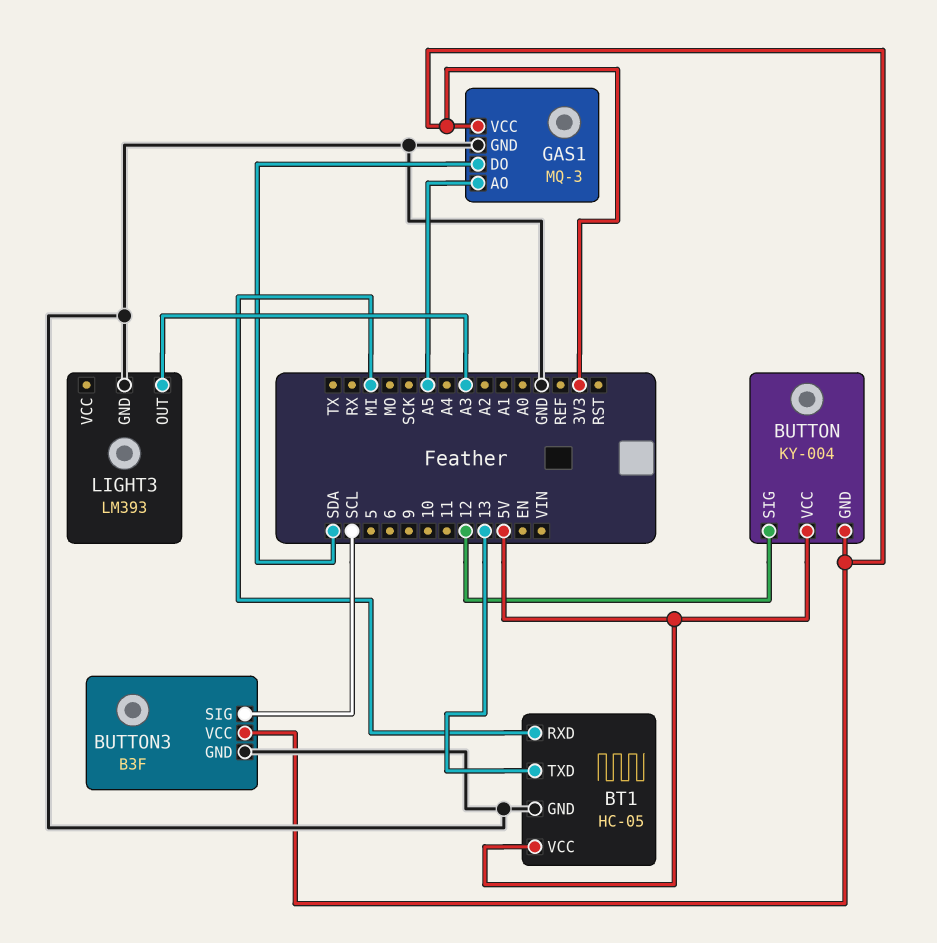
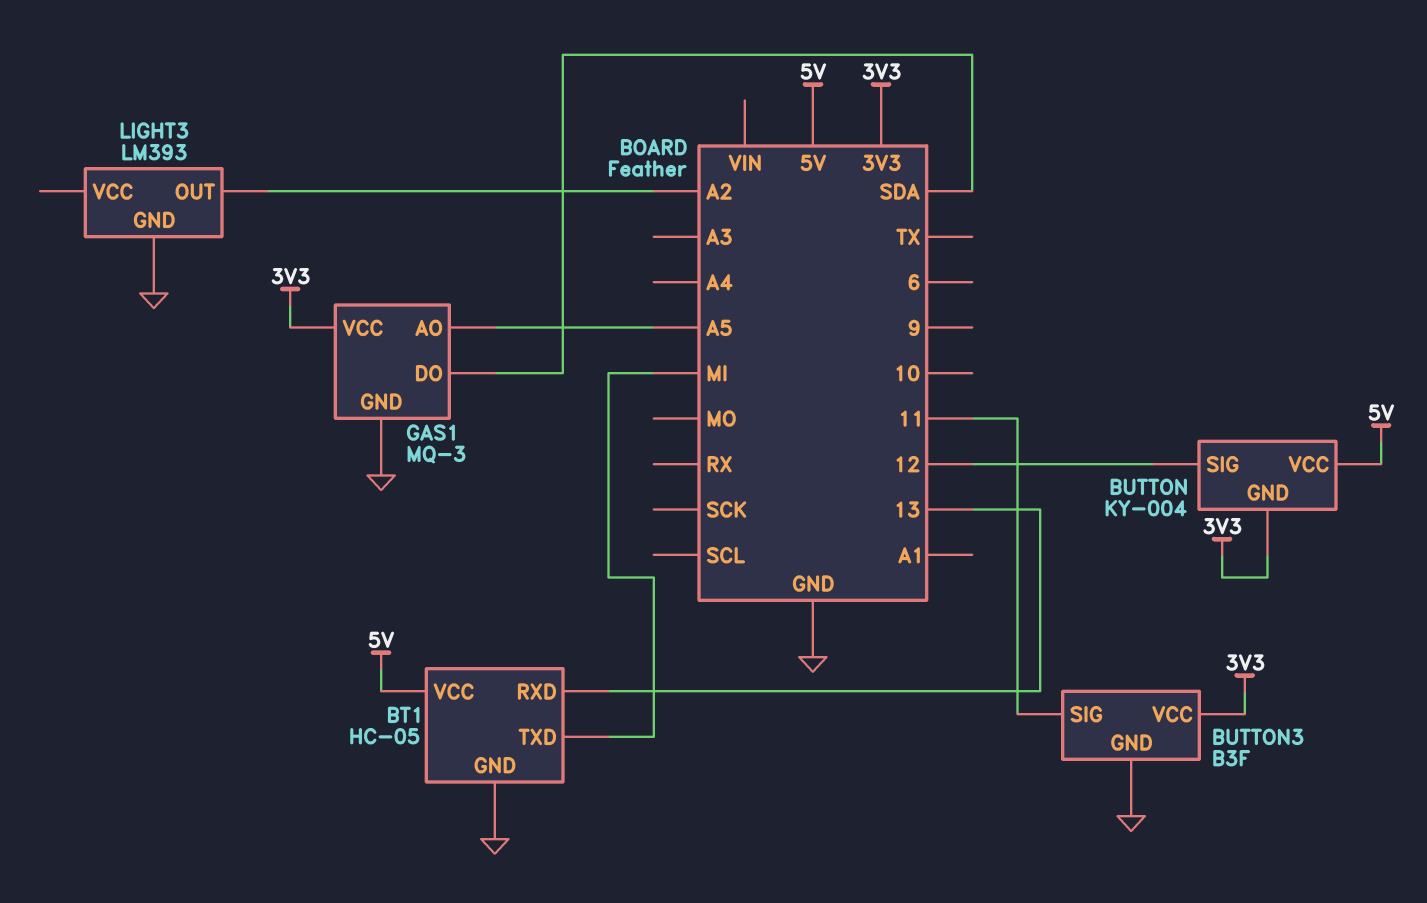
BT1 pin RXD: MI -> 13
BT1 pin TXD: 13 -> MI
BUTTON3 pin SIG: SCL -> 11
LIGHT3 pin OUT: A3 -> A2

